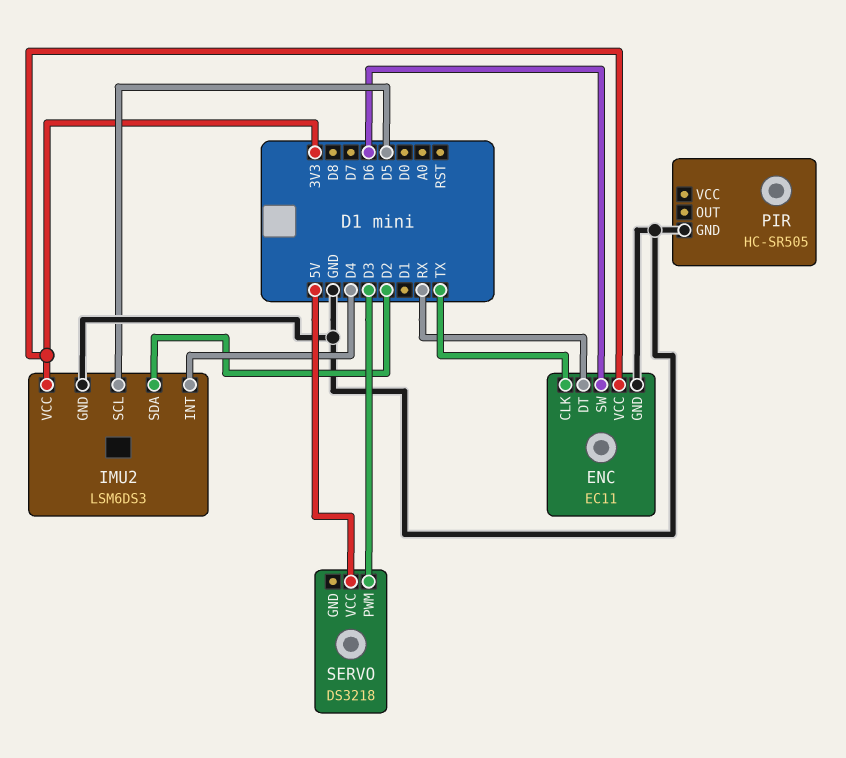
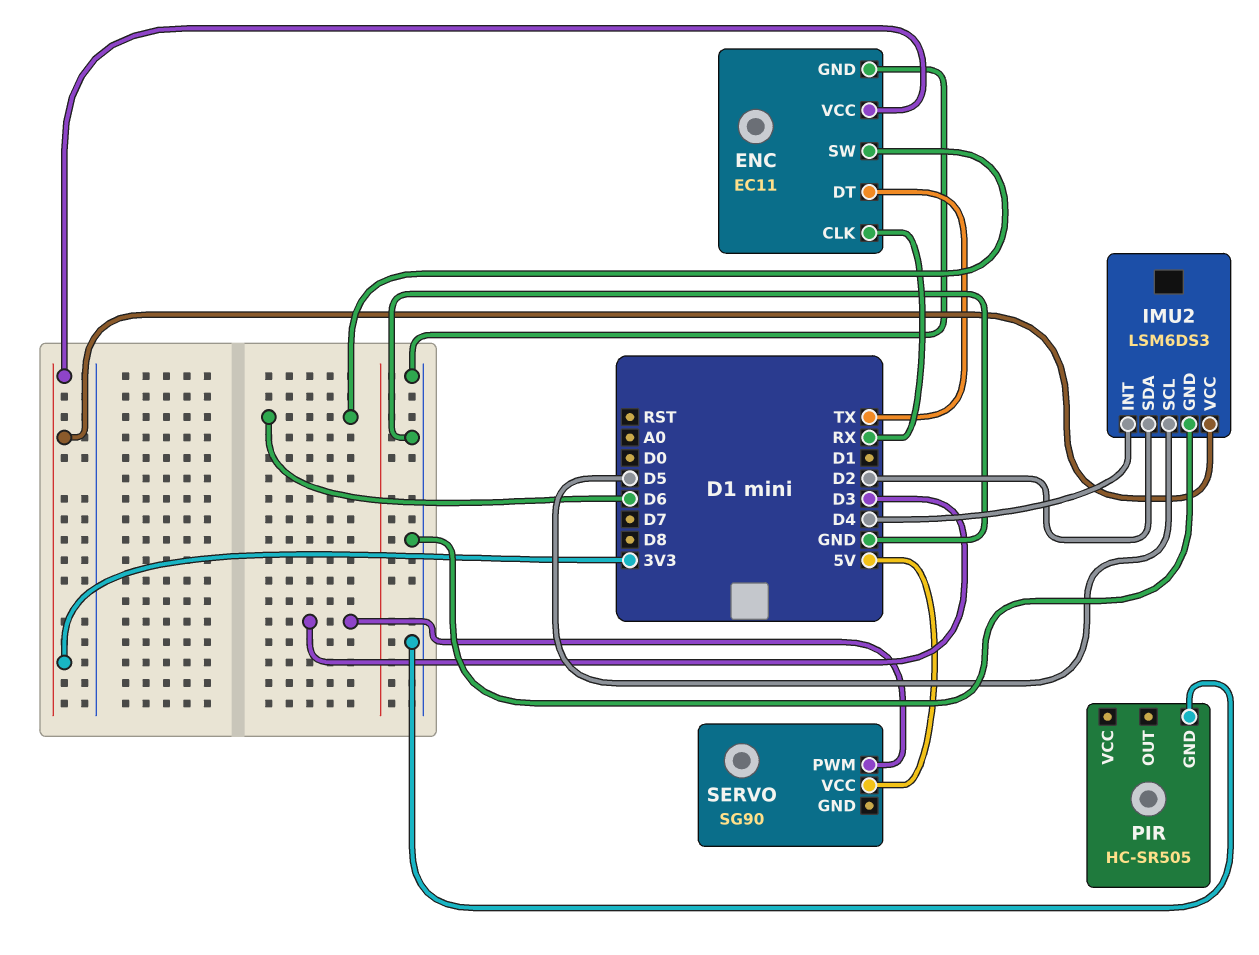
ENC pin CLK: TX -> RX
ENC pin DT: RX -> TX
SERVO: DS3218 -> SG90

